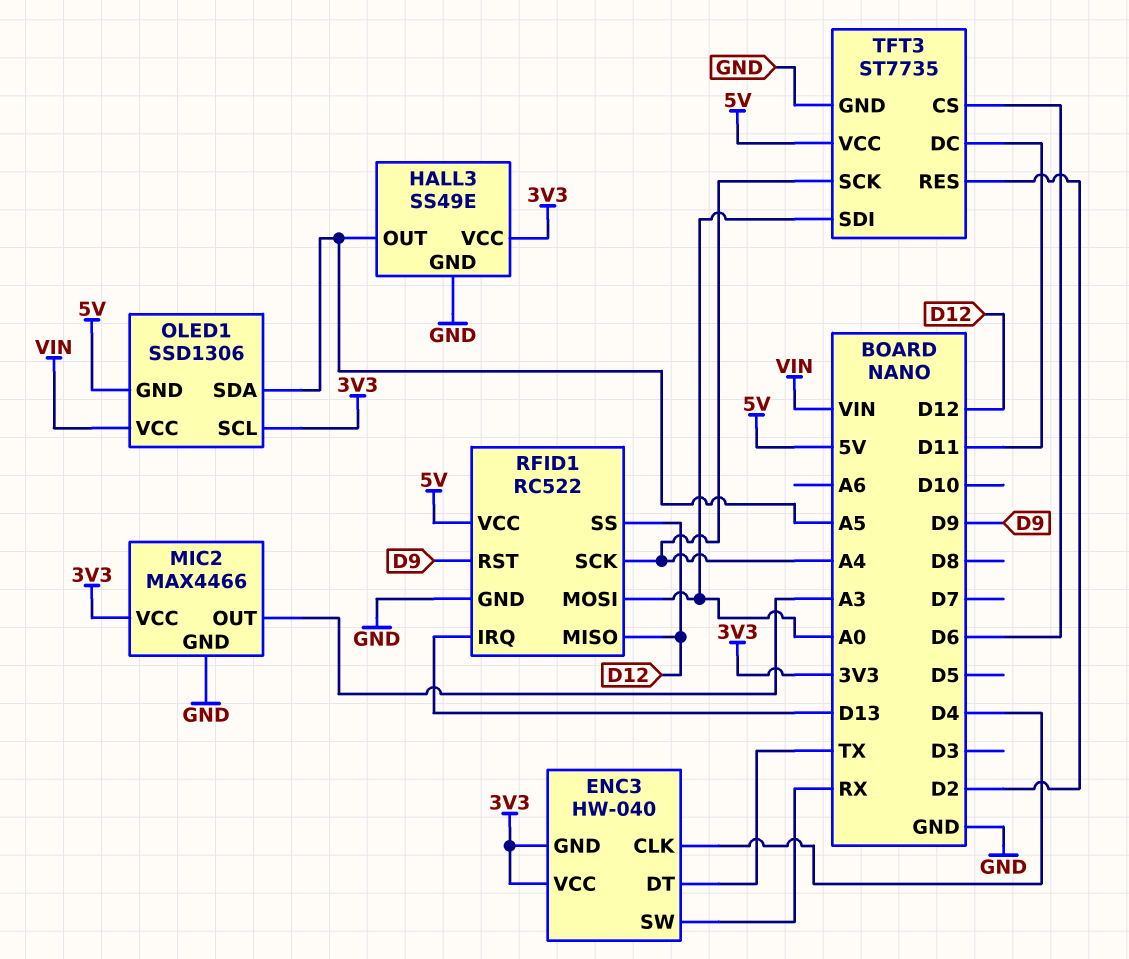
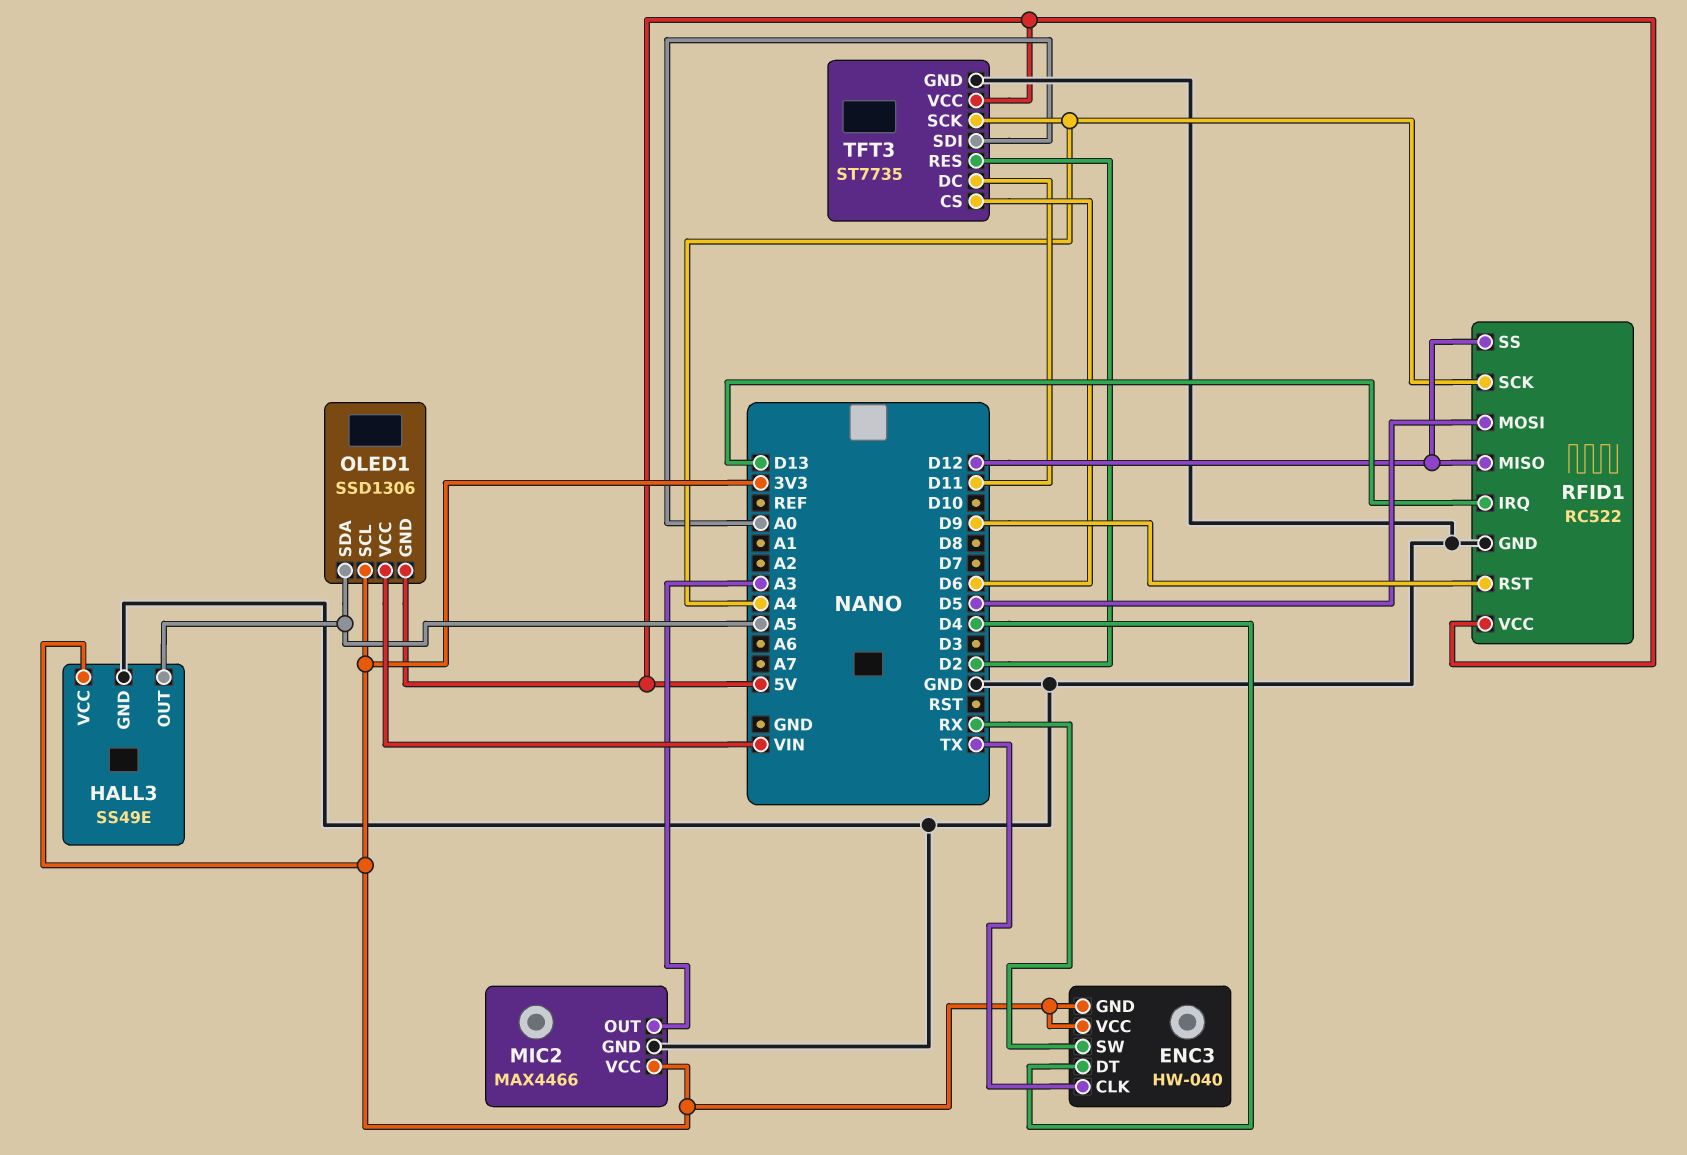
ENC3 pin CLK: D4 -> TX
ENC3 pin DT: TX -> D4
RFID1 pin MOSI: A0 -> D5

